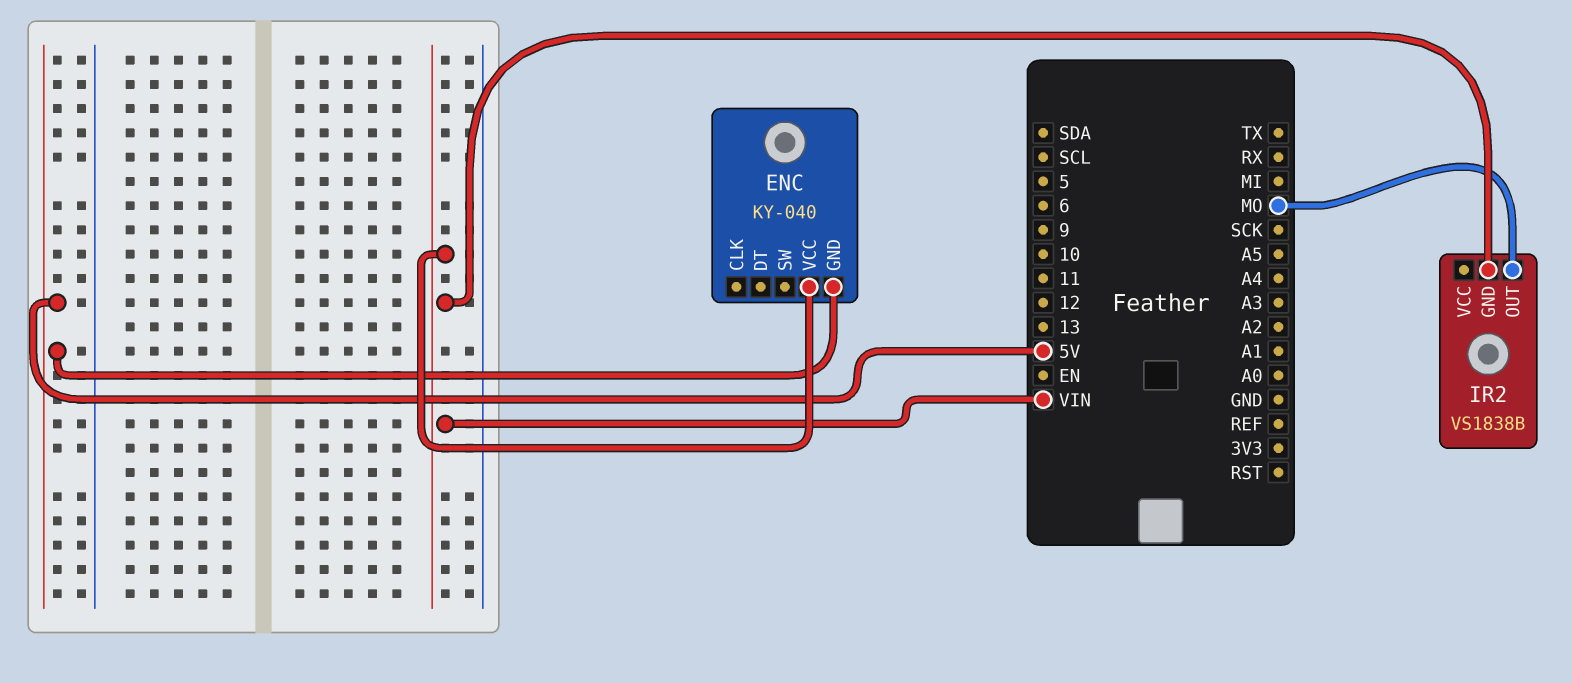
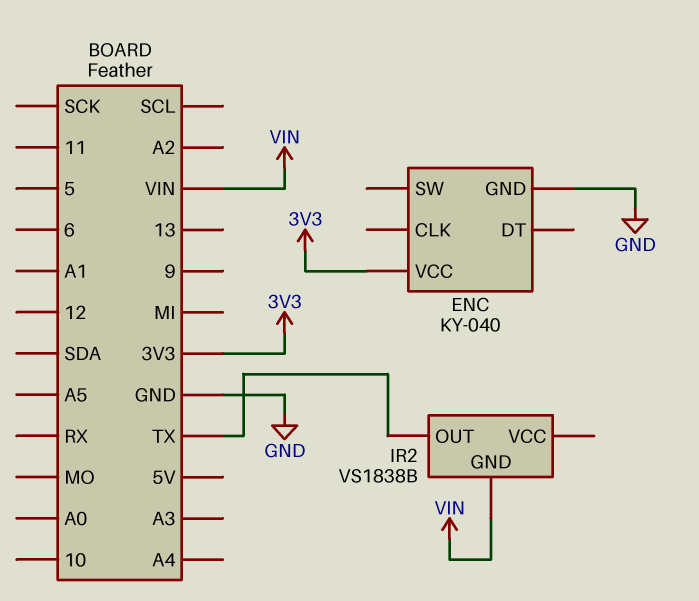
ENC pin GND: 5V -> GND
ENC pin VCC: VIN -> 3V3
IR2 pin OUT: MO -> TX

